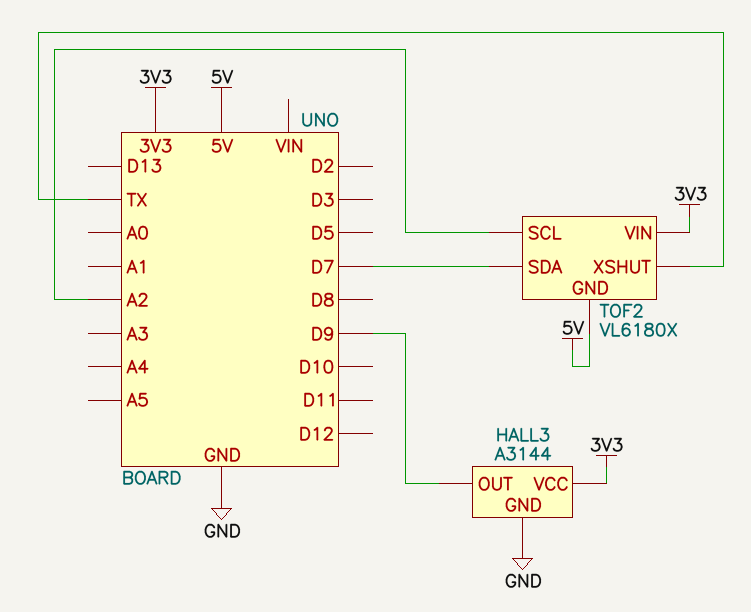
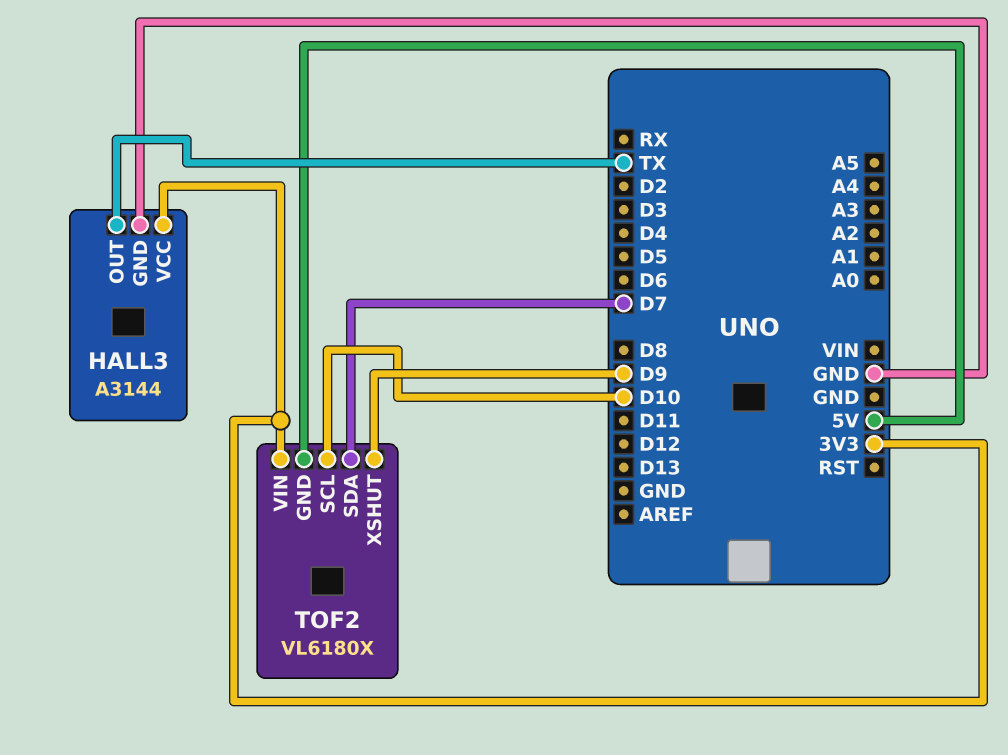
HALL3 pin OUT: D9 -> TX
TOF2 pin SCL: A2 -> D10
TOF2 pin XSHUT: TX -> D9

